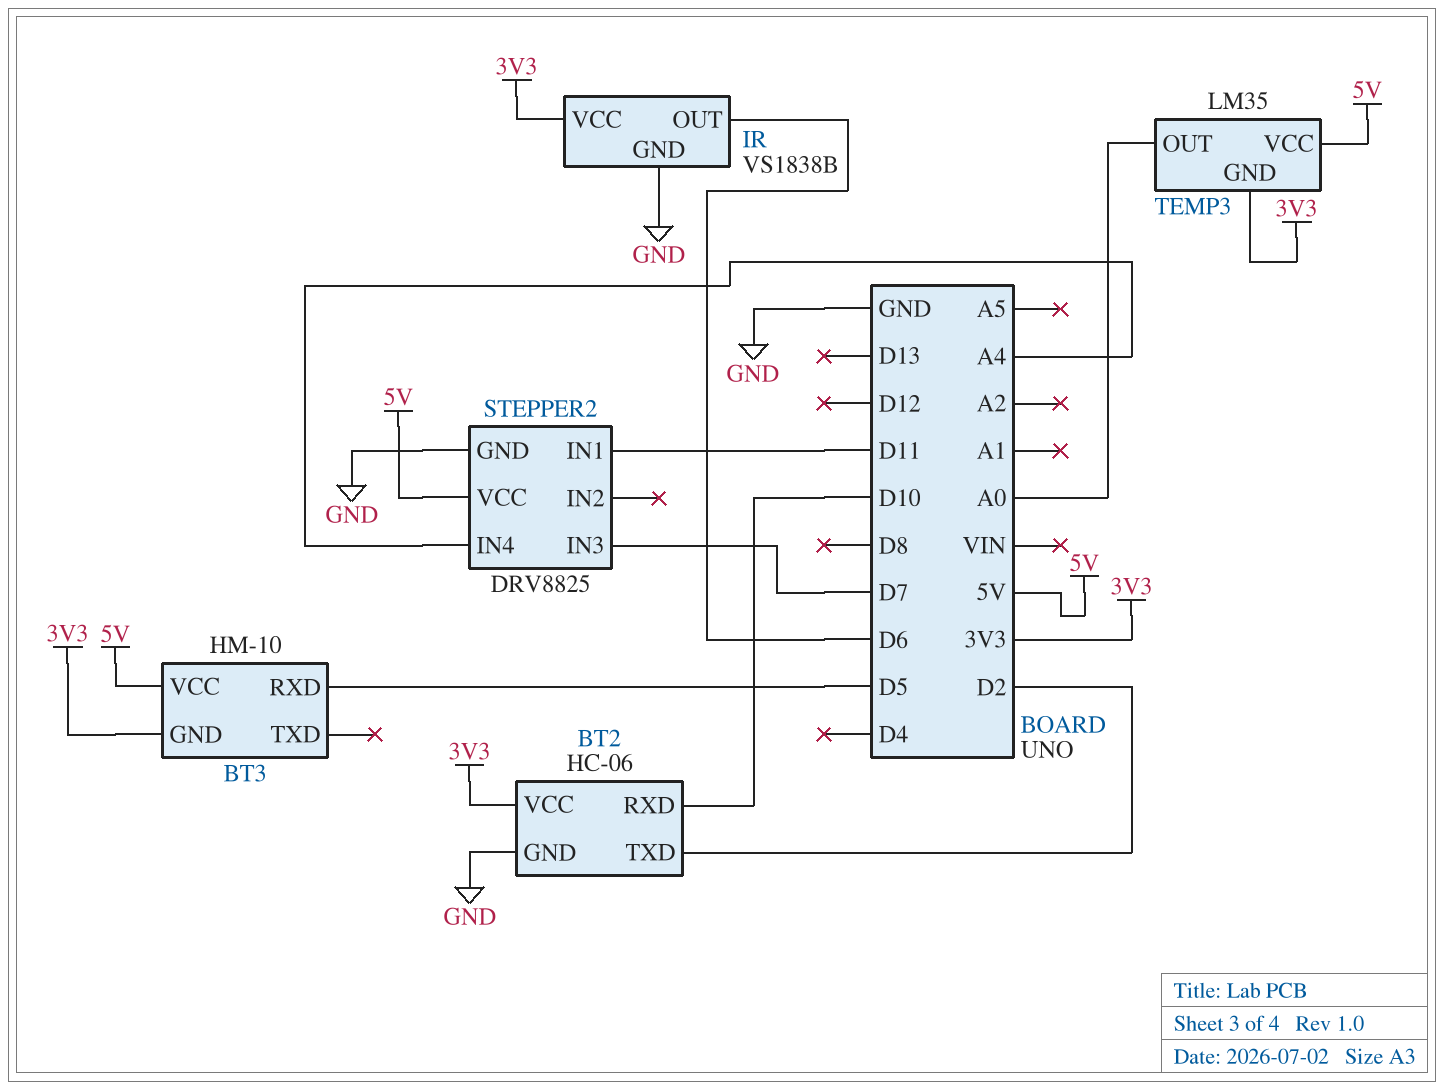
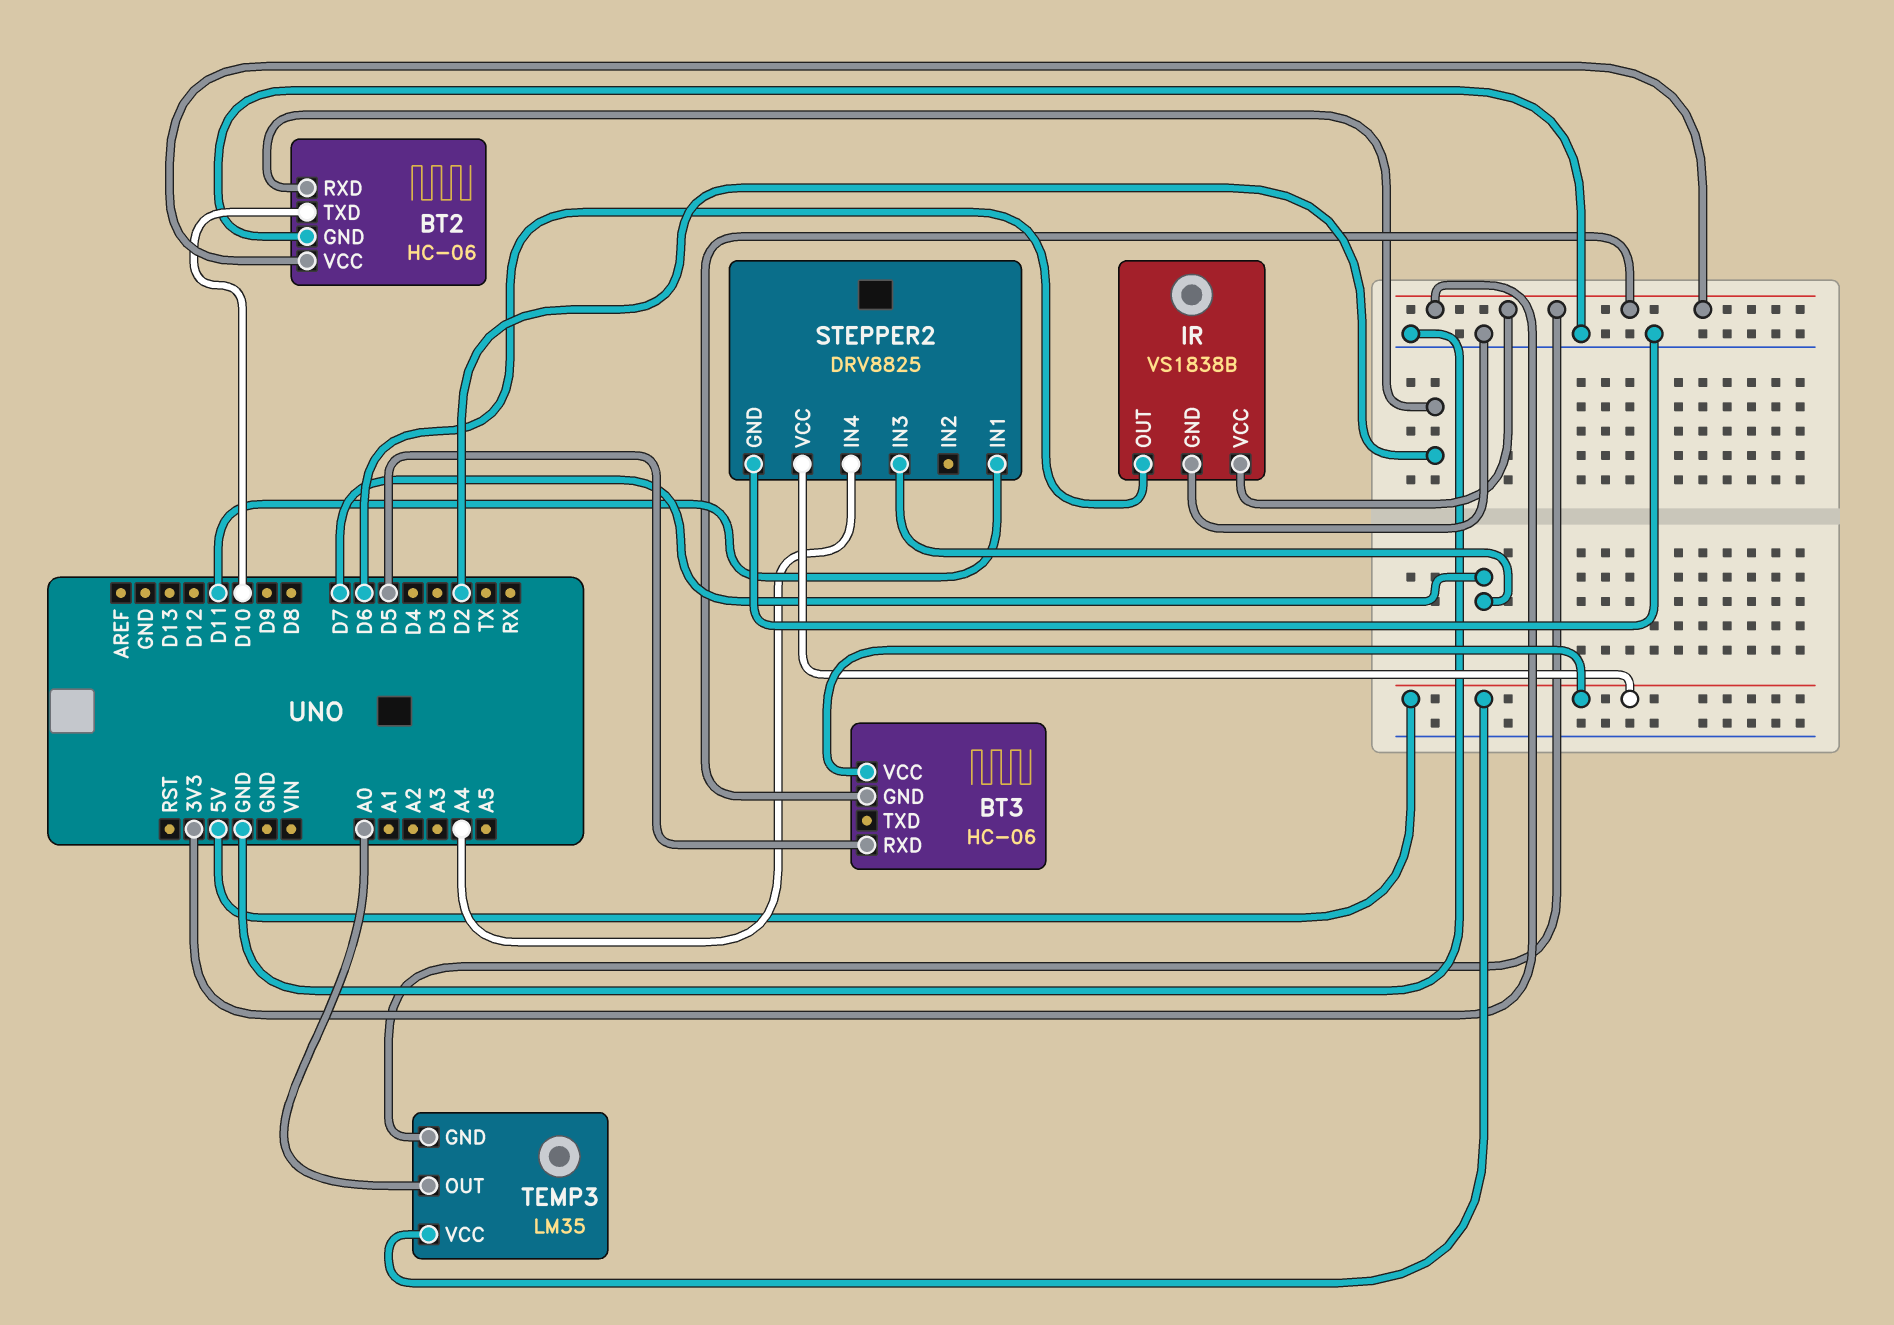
BT2 pin RXD: D10 -> D2
BT2 pin TXD: D2 -> D10
BT3: HM-10 -> HC-06

